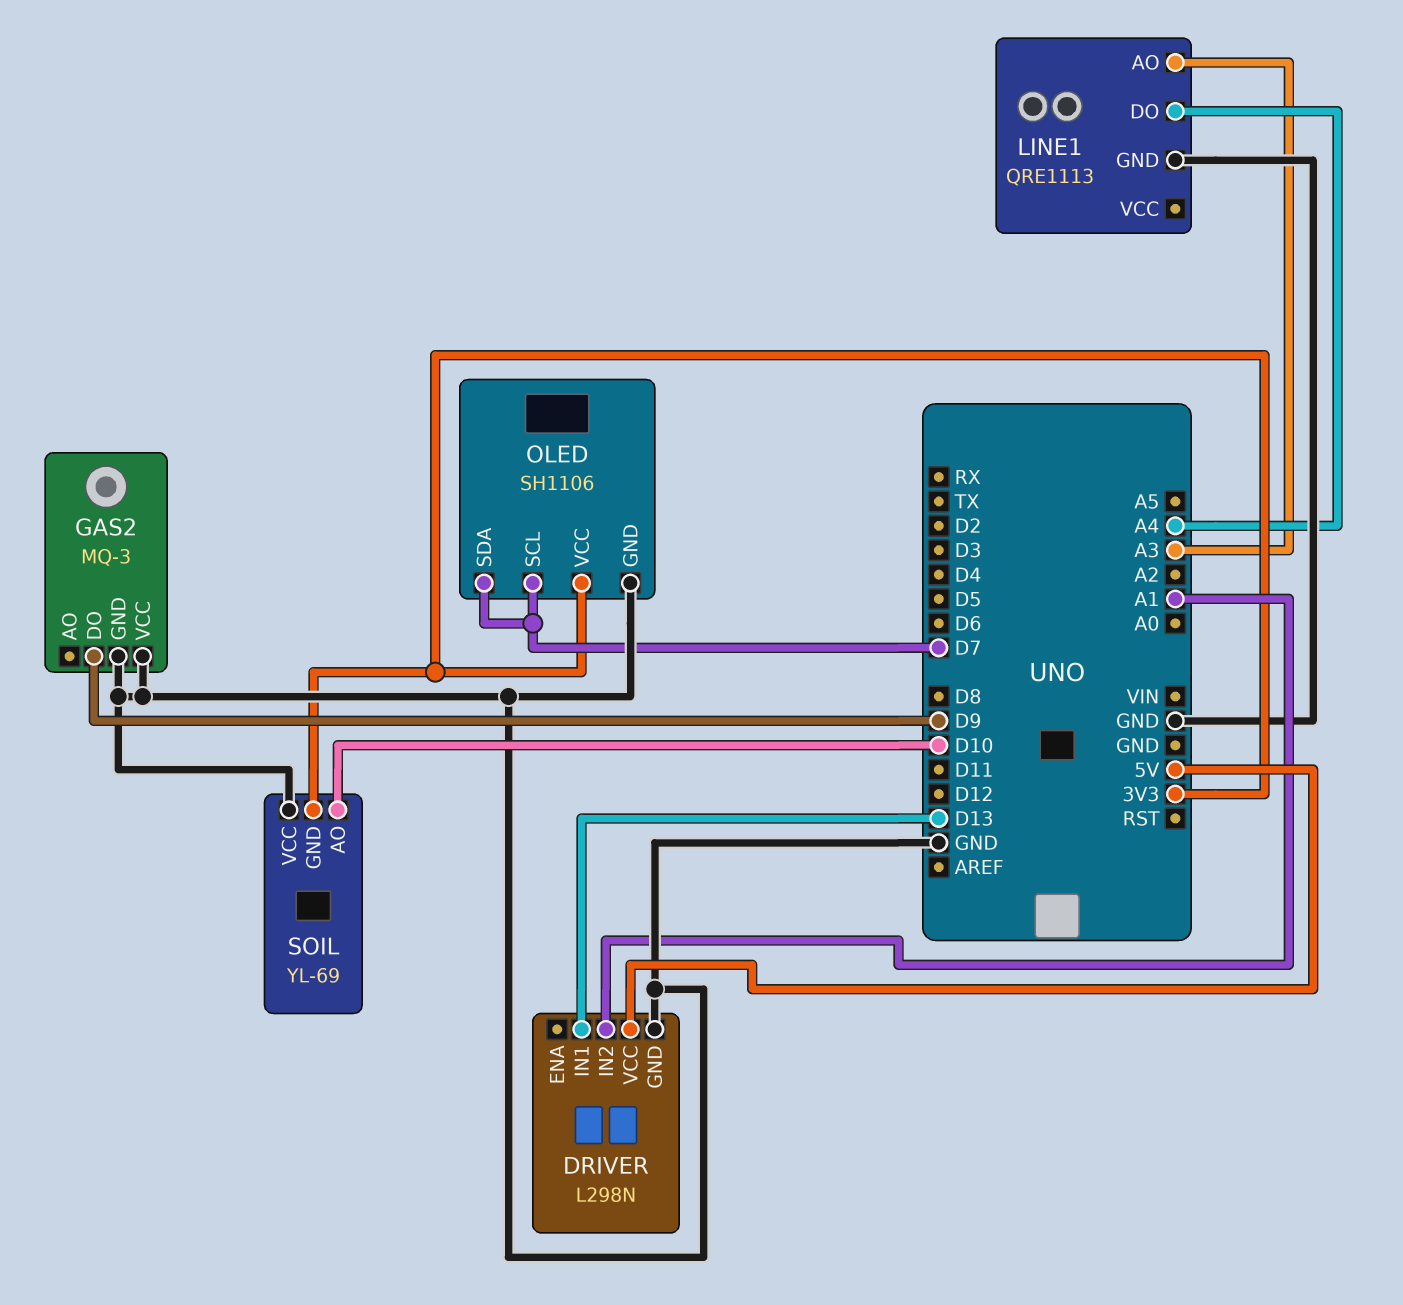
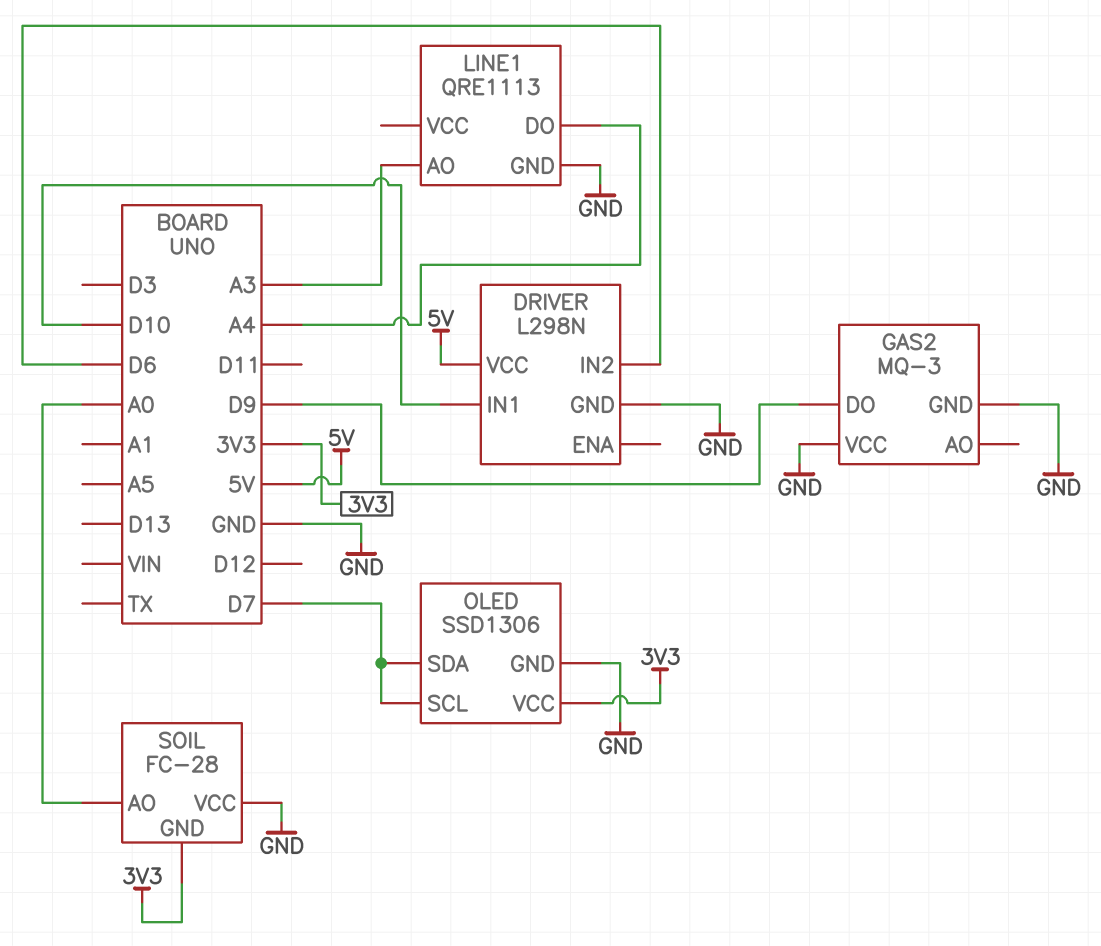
DRIVER pin IN1: D13 -> D10
DRIVER pin IN2: A1 -> D6
OLED: SH1106 -> SSD1306
SOIL: YL-69 -> FC-28
SOIL pin AO: D10 -> A0

